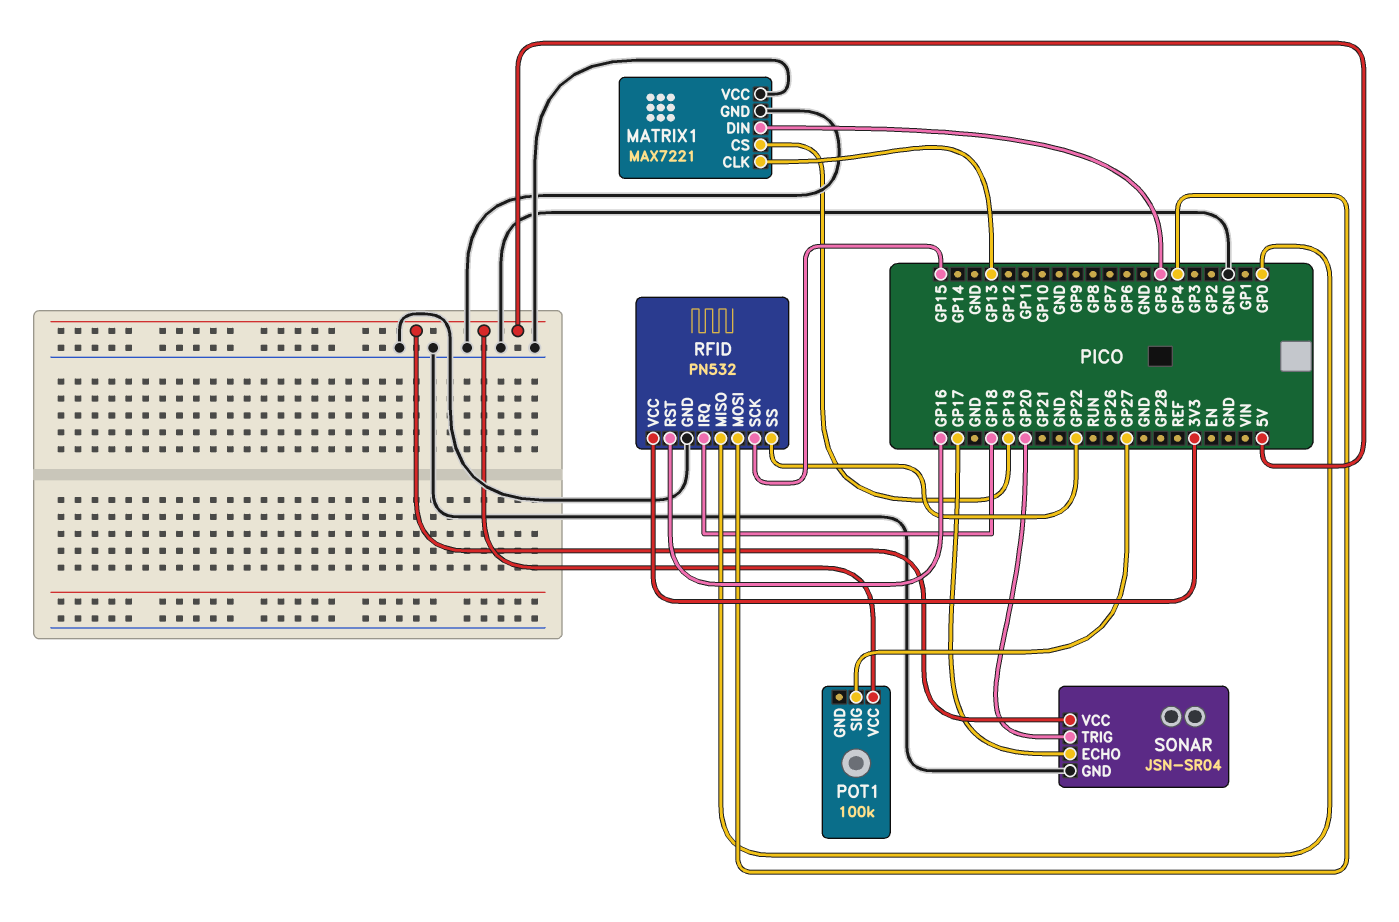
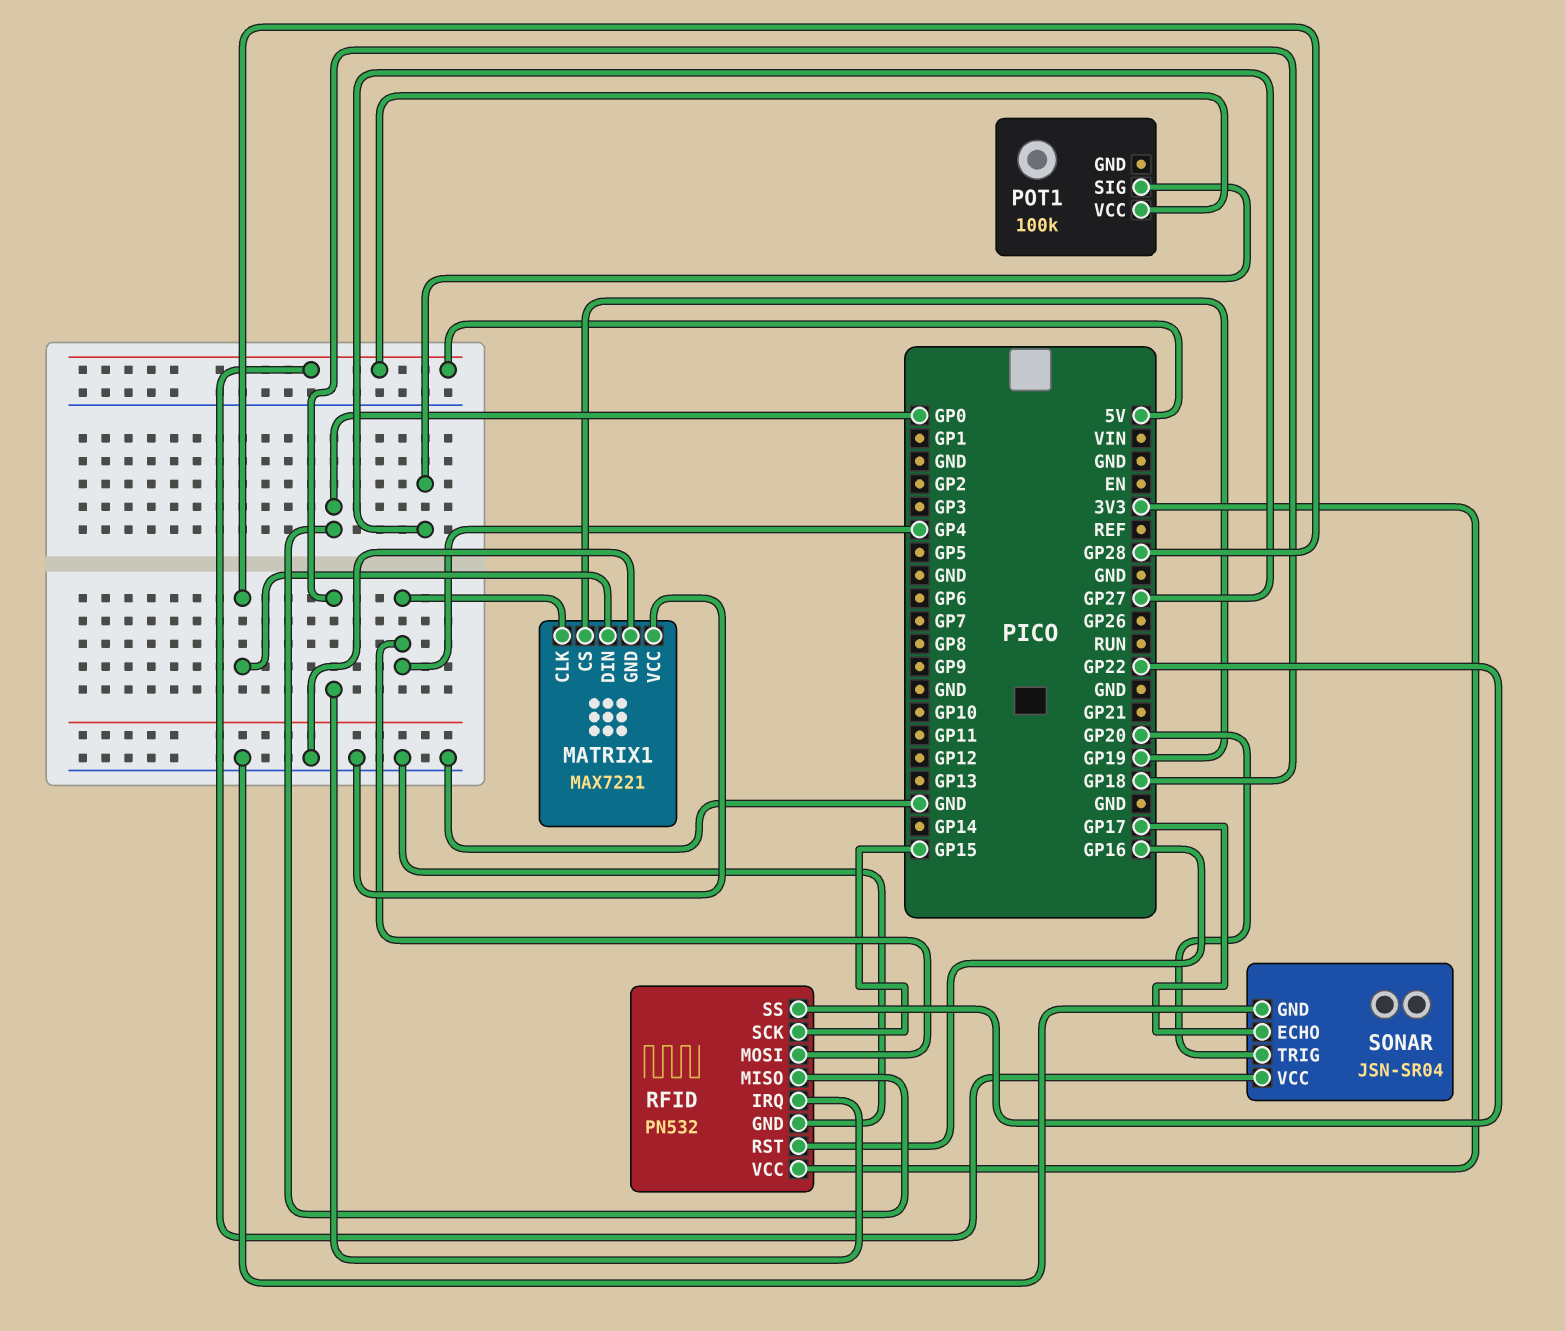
MATRIX1 pin CLK: GP13 -> GP4
MATRIX1 pin DIN: GP5 -> GP28

